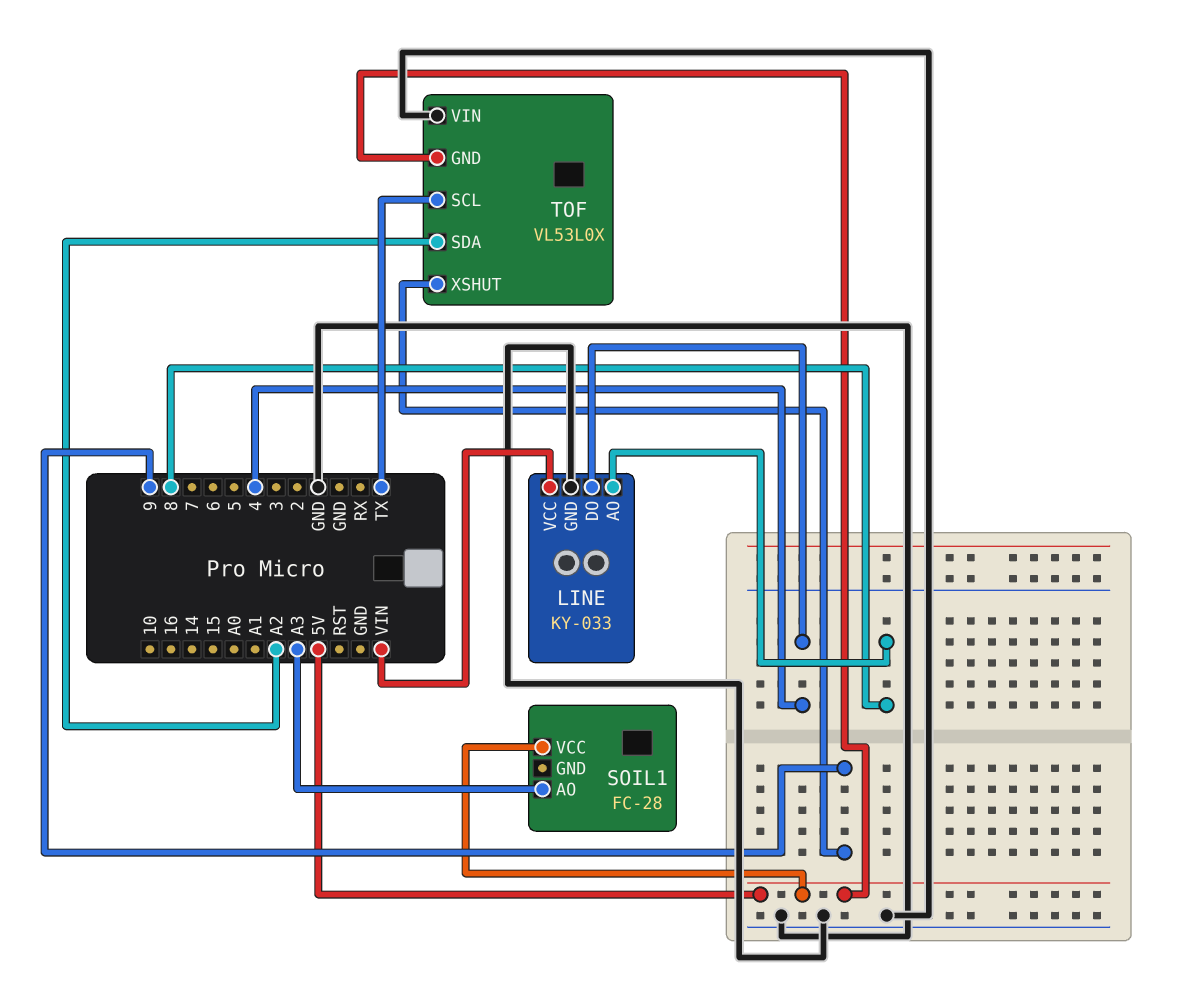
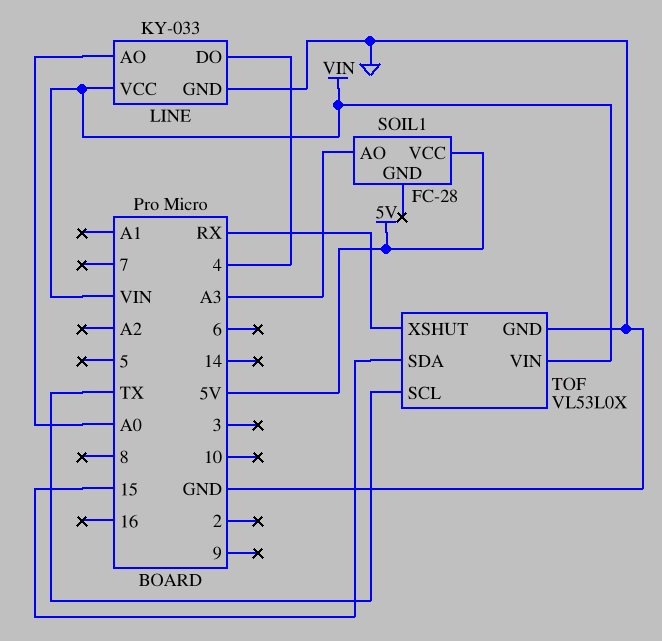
LINE pin AO: 8 -> A0
TOF pin GND: 5V -> GND
TOF pin SDA: A2 -> 15
TOF pin VIN: GND -> VIN
TOF pin XSHUT: 9 -> RX

